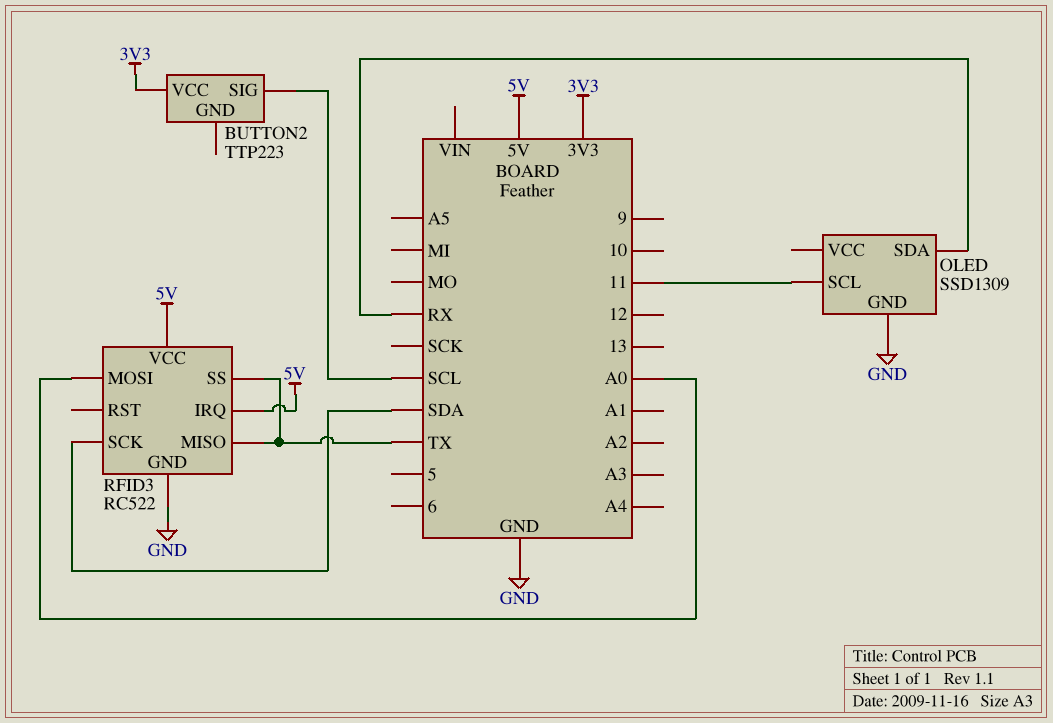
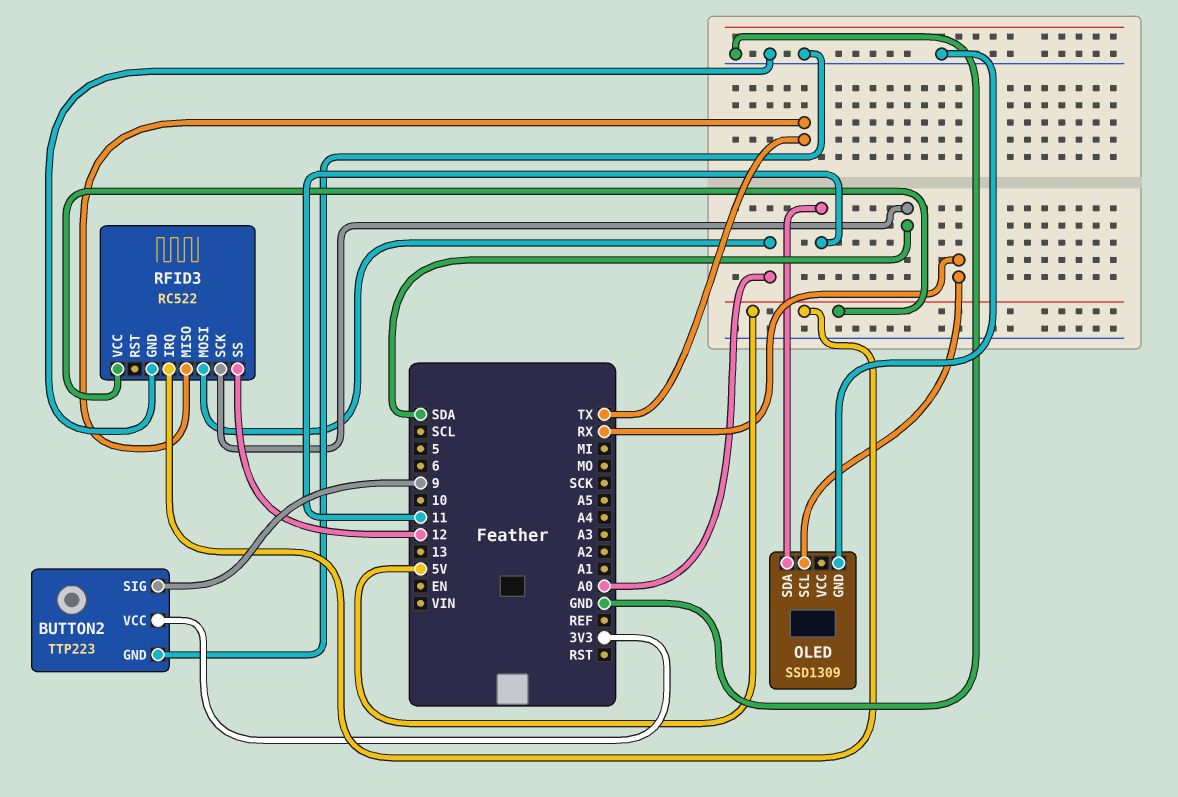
BUTTON2 pin GND: none -> GND
BUTTON2 pin SIG: SCL -> 9
OLED pin SCL: 11 -> RX
OLED pin SDA: RX -> 11
RFID3 pin SS: TX -> 12

